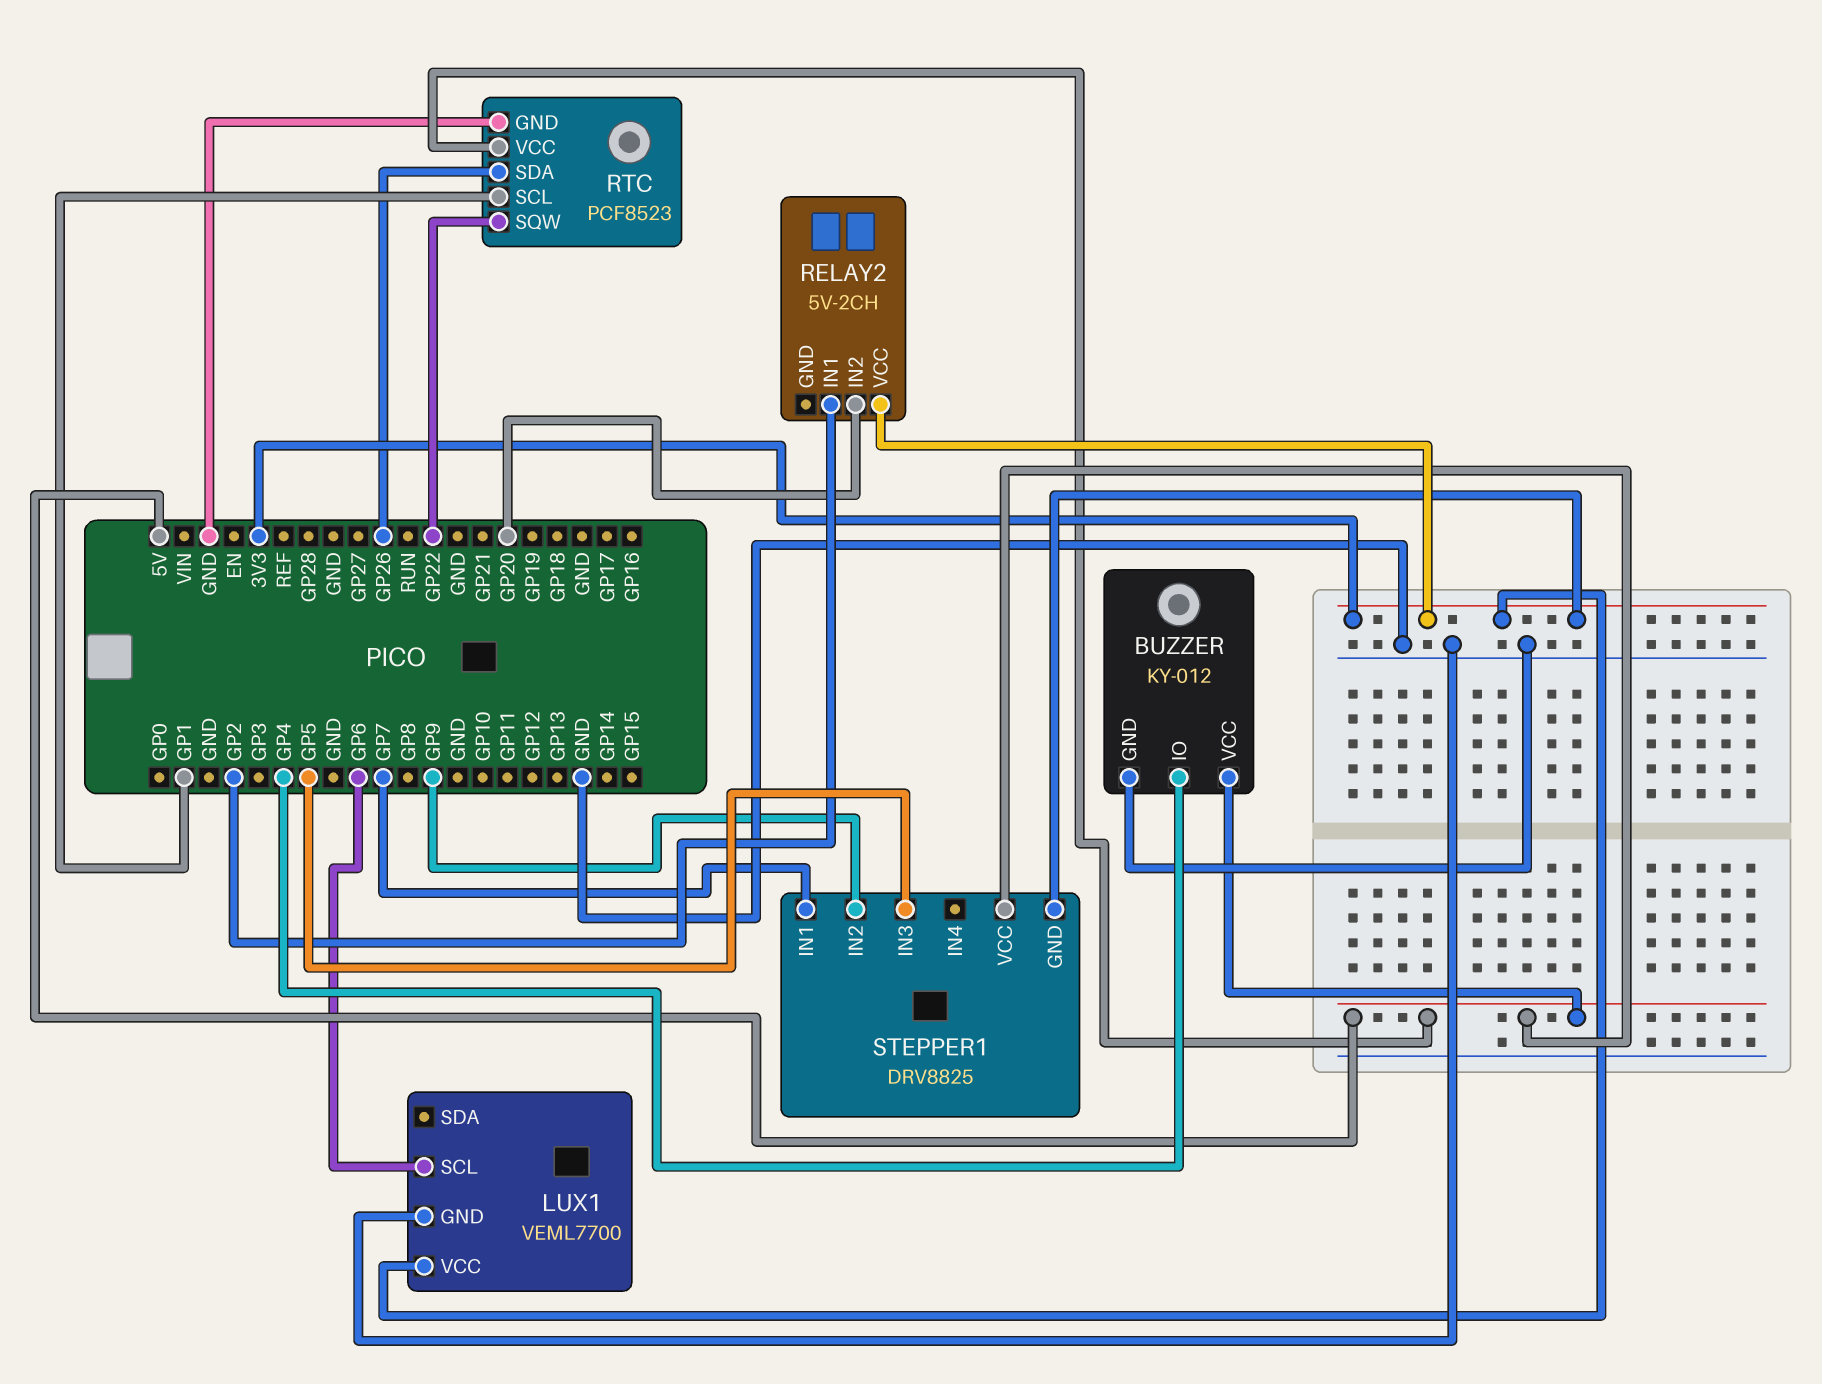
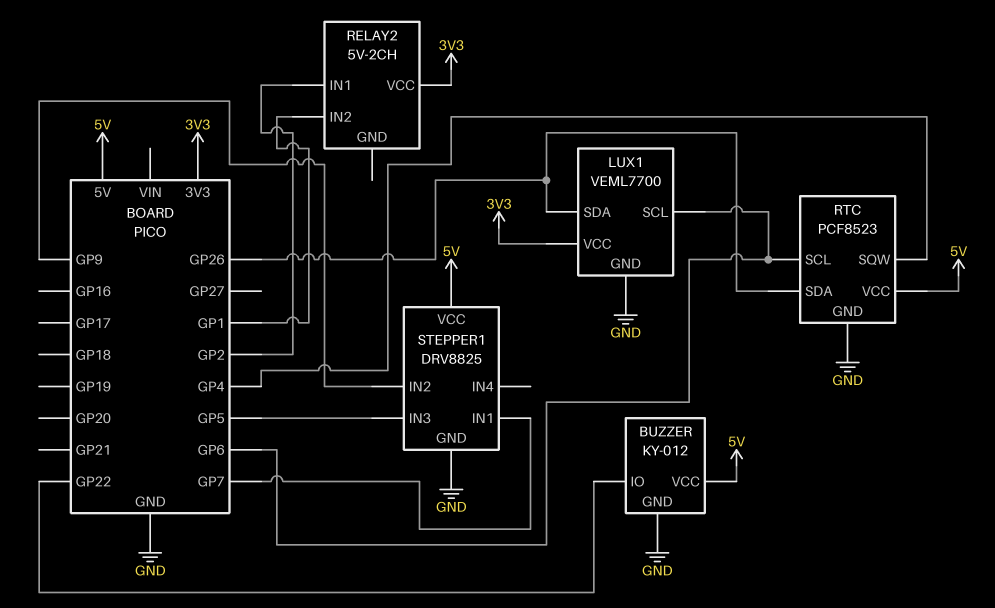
BUZZER pin IO: GP4 -> GP22
LUX1 pin SDA: none -> GP26
RELAY2 pin IN2: GP20 -> GP1
RTC pin SCL: GP1 -> GP6
RTC pin SQW: GP22 -> GP4
STEPPER1 pin GND: 3V3 -> GND

